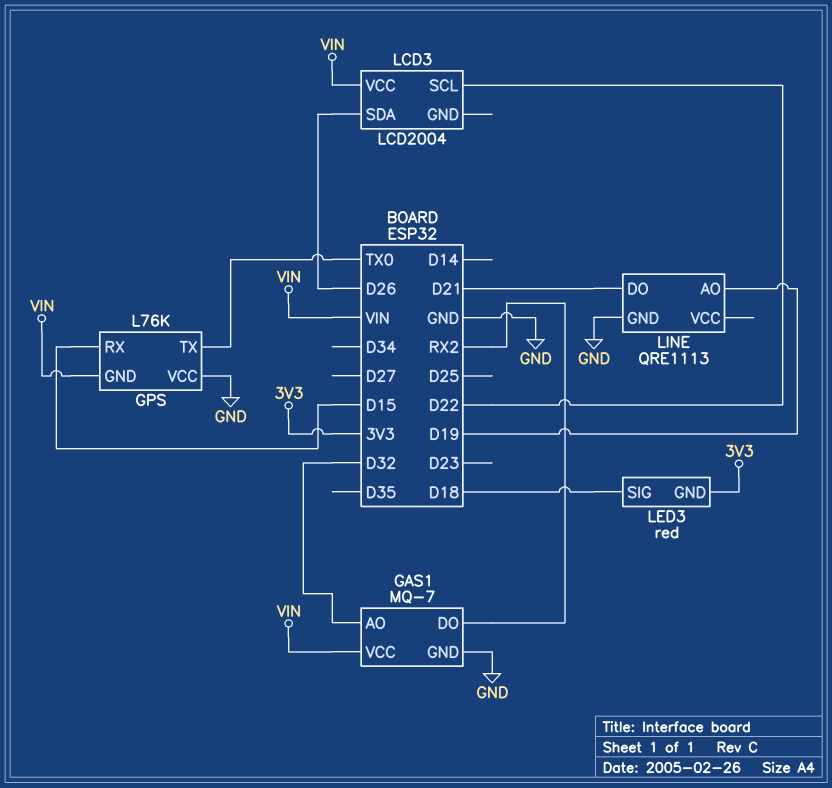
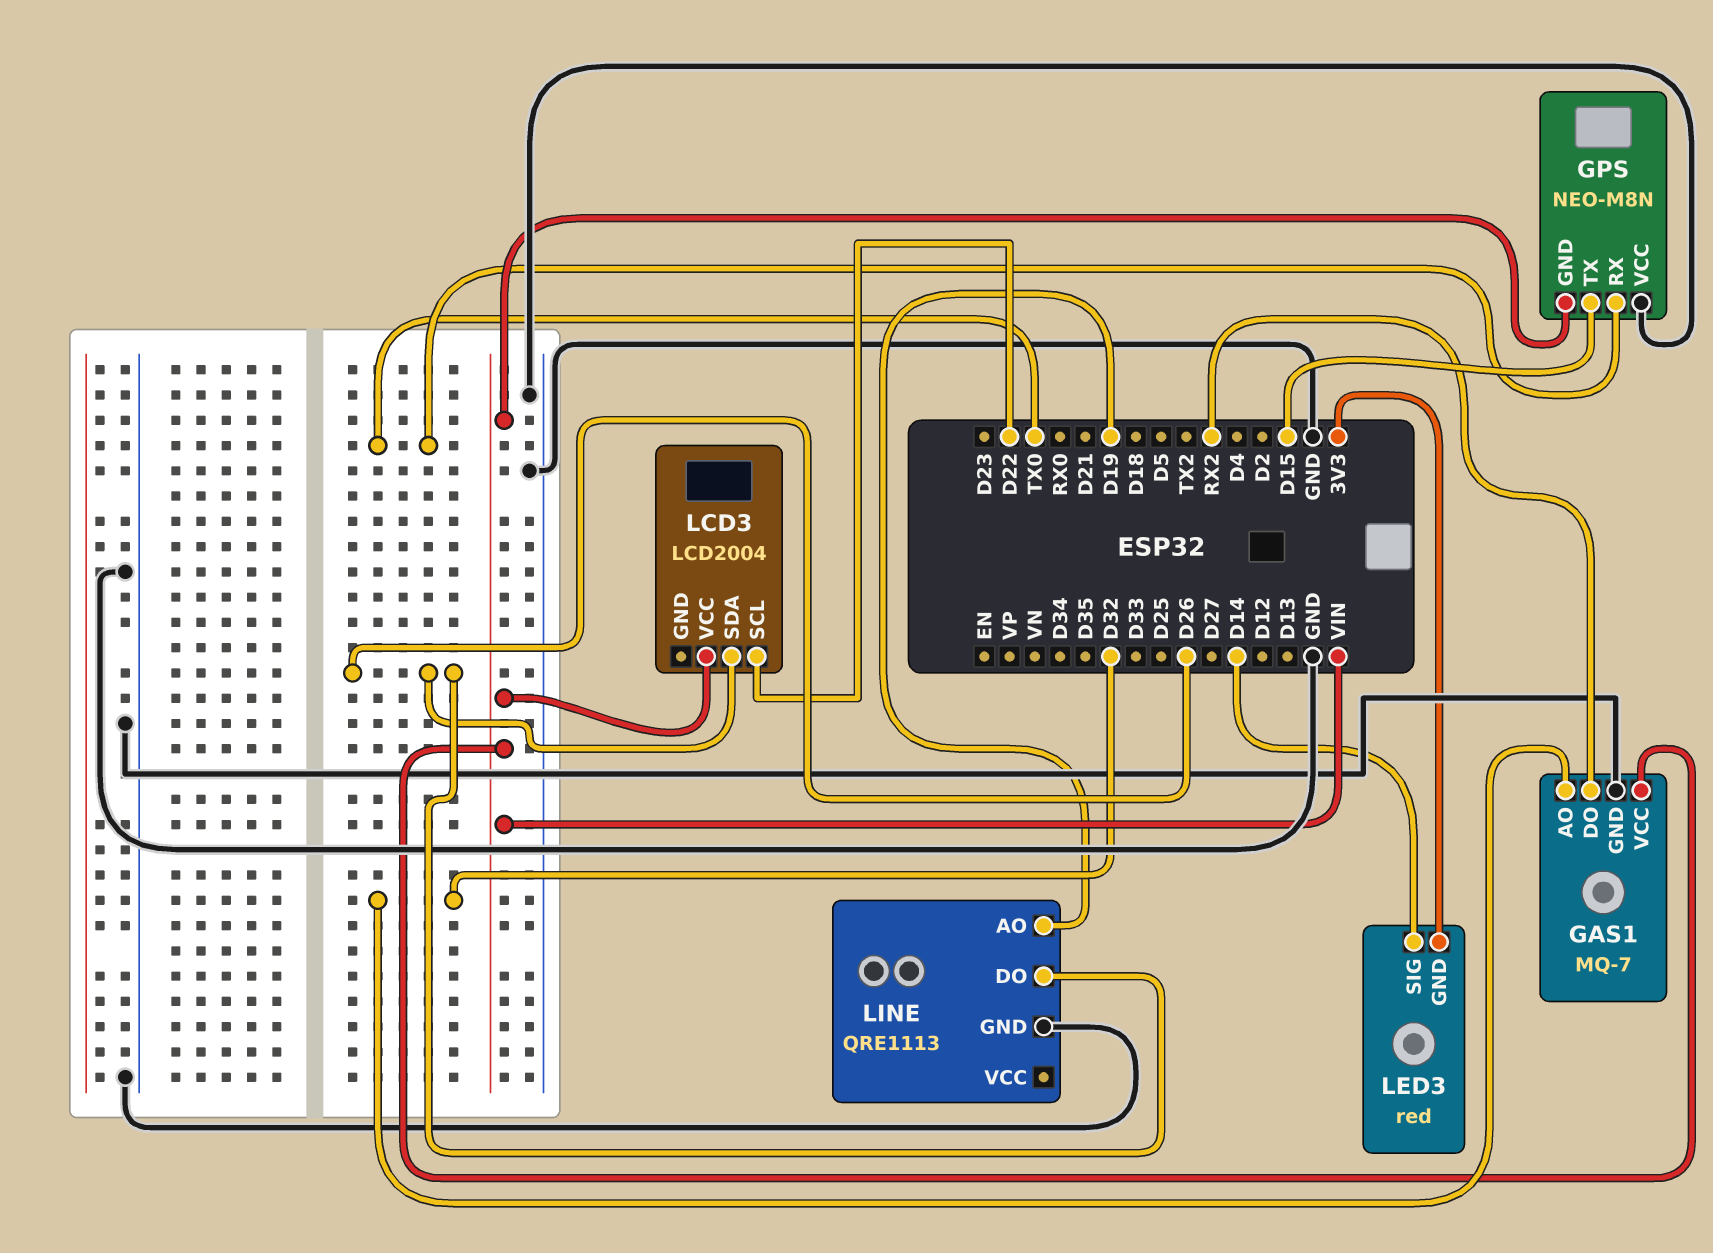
GPS: L76K -> NEO-M8N
GPS pin RX: D15 -> TX0
GPS pin TX: TX0 -> D15
LED3 pin SIG: D18 -> D14
LINE pin DO: D21 -> D26

